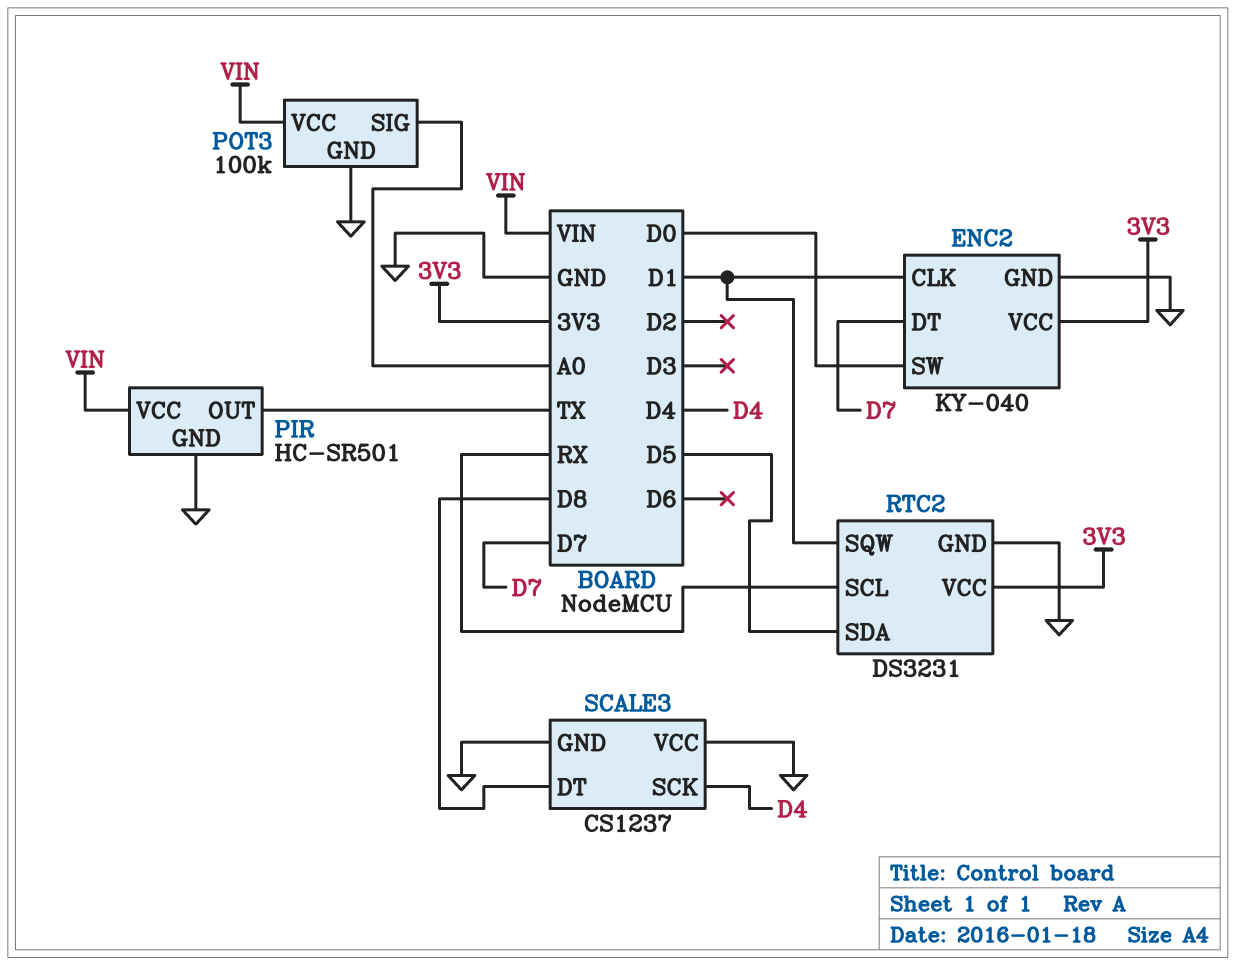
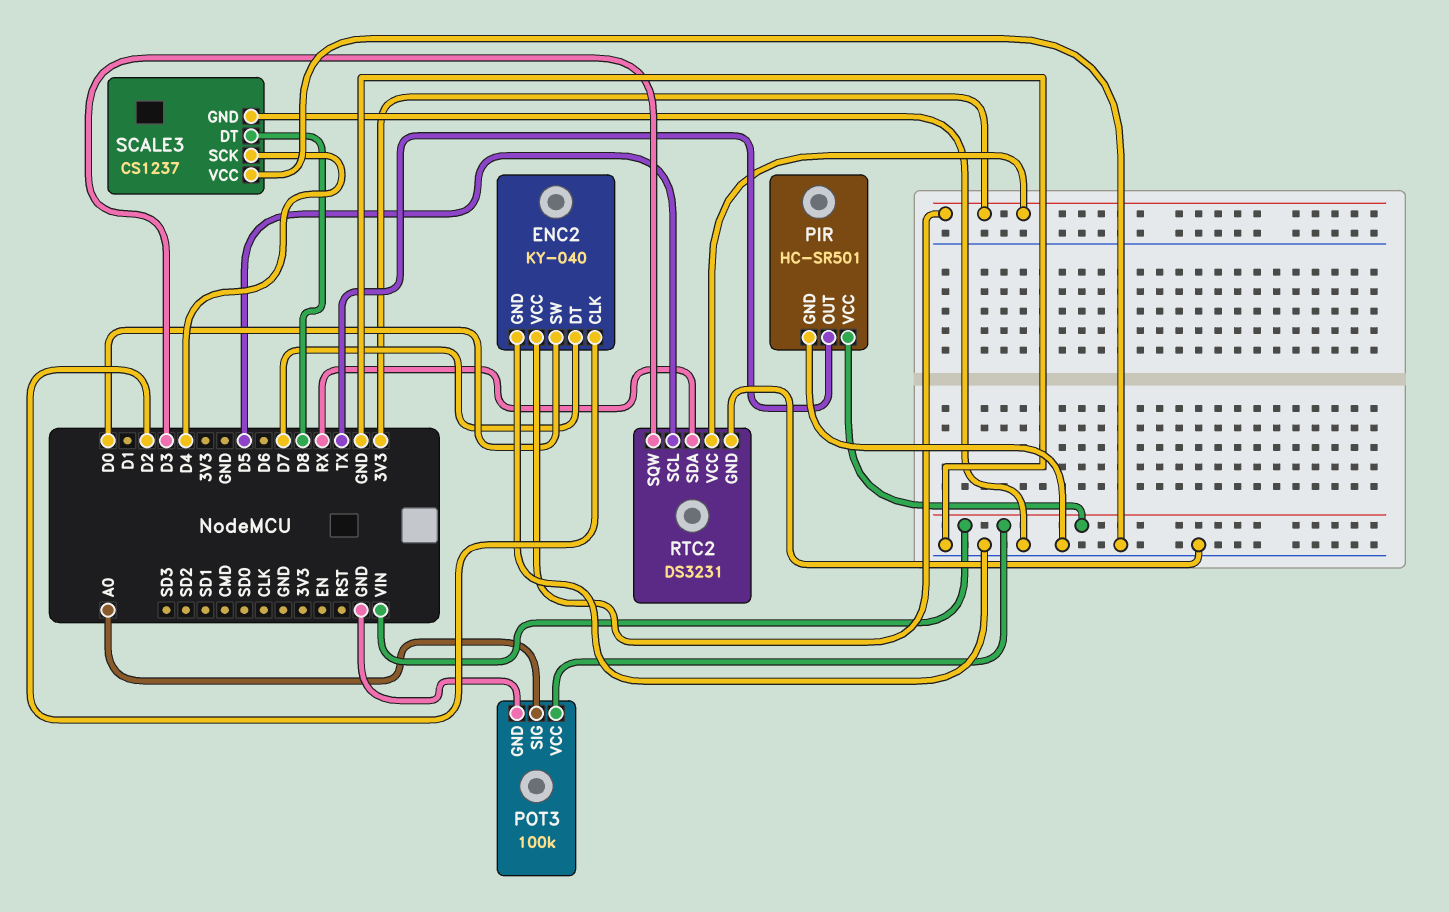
ENC2 pin CLK: D1 -> D2
RTC2 pin SCL: RX -> D5
RTC2 pin SDA: D5 -> RX
RTC2 pin SQW: D1 -> D3

